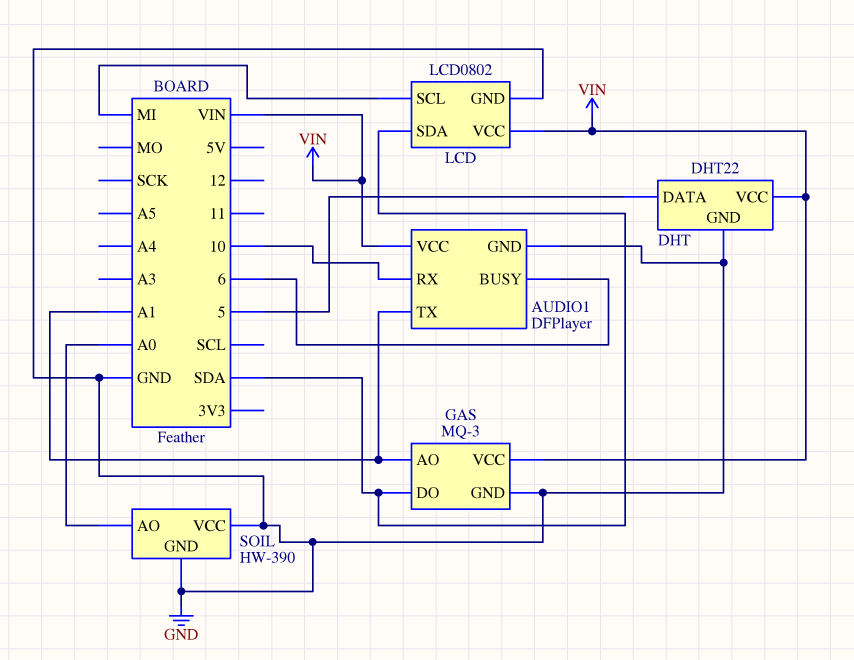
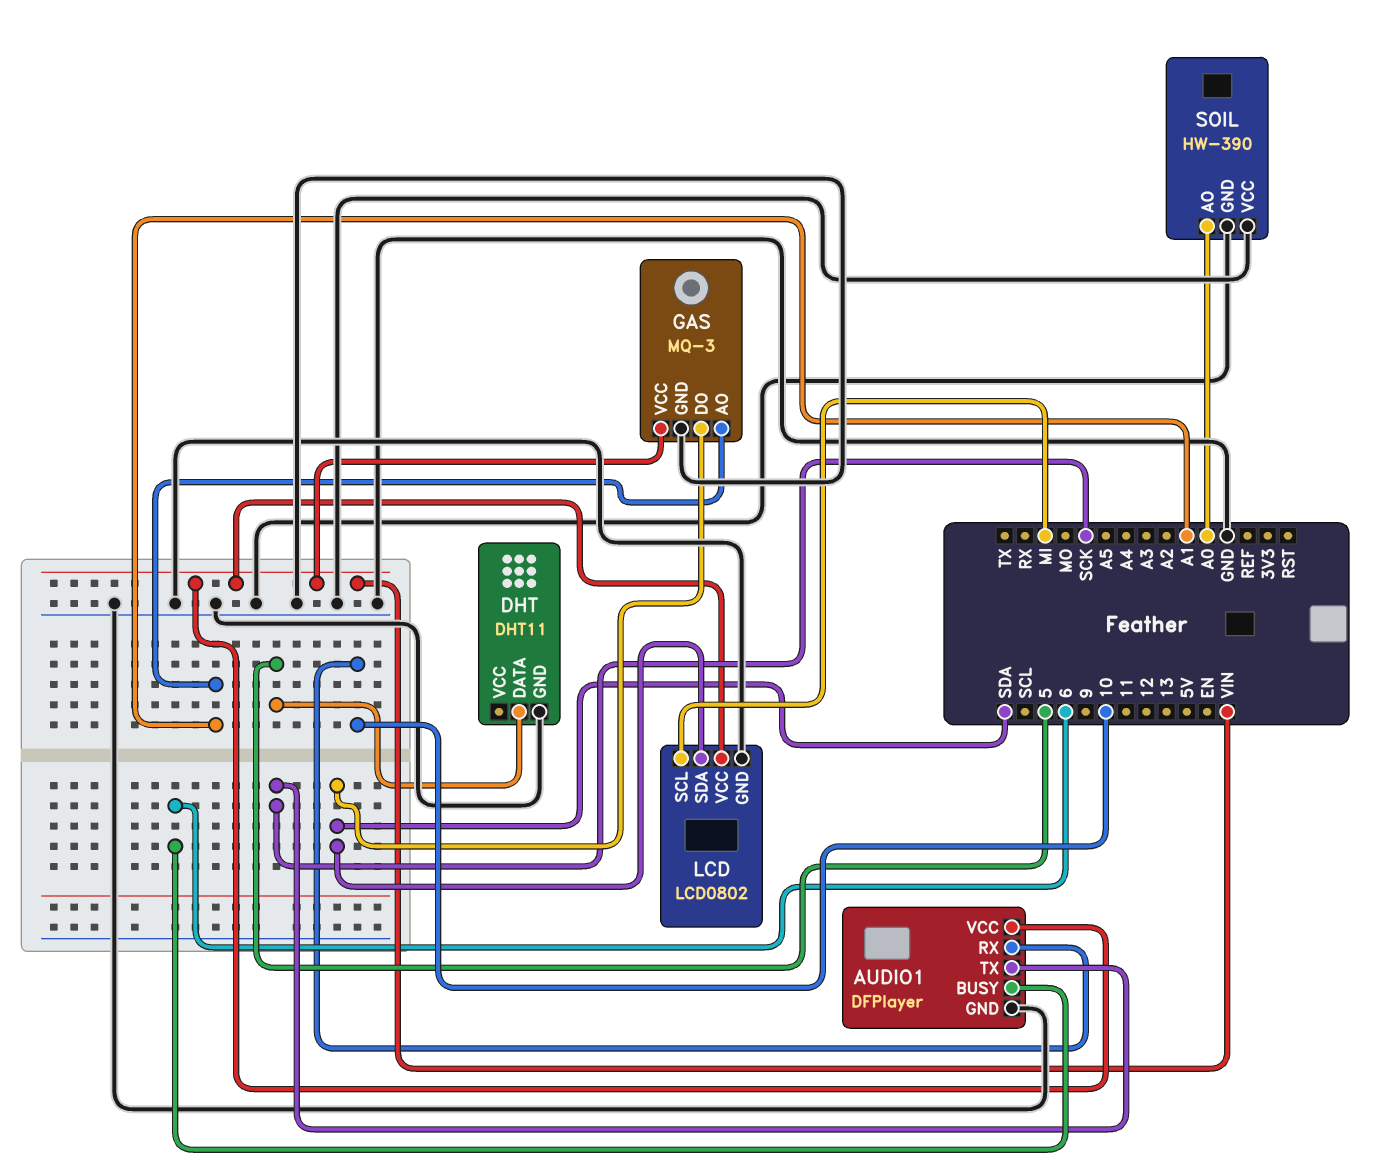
AUDIO1 pin TX: A1 -> SCK
DHT: DHT22 -> DHT11
DHT pin VCC: VIN -> none

